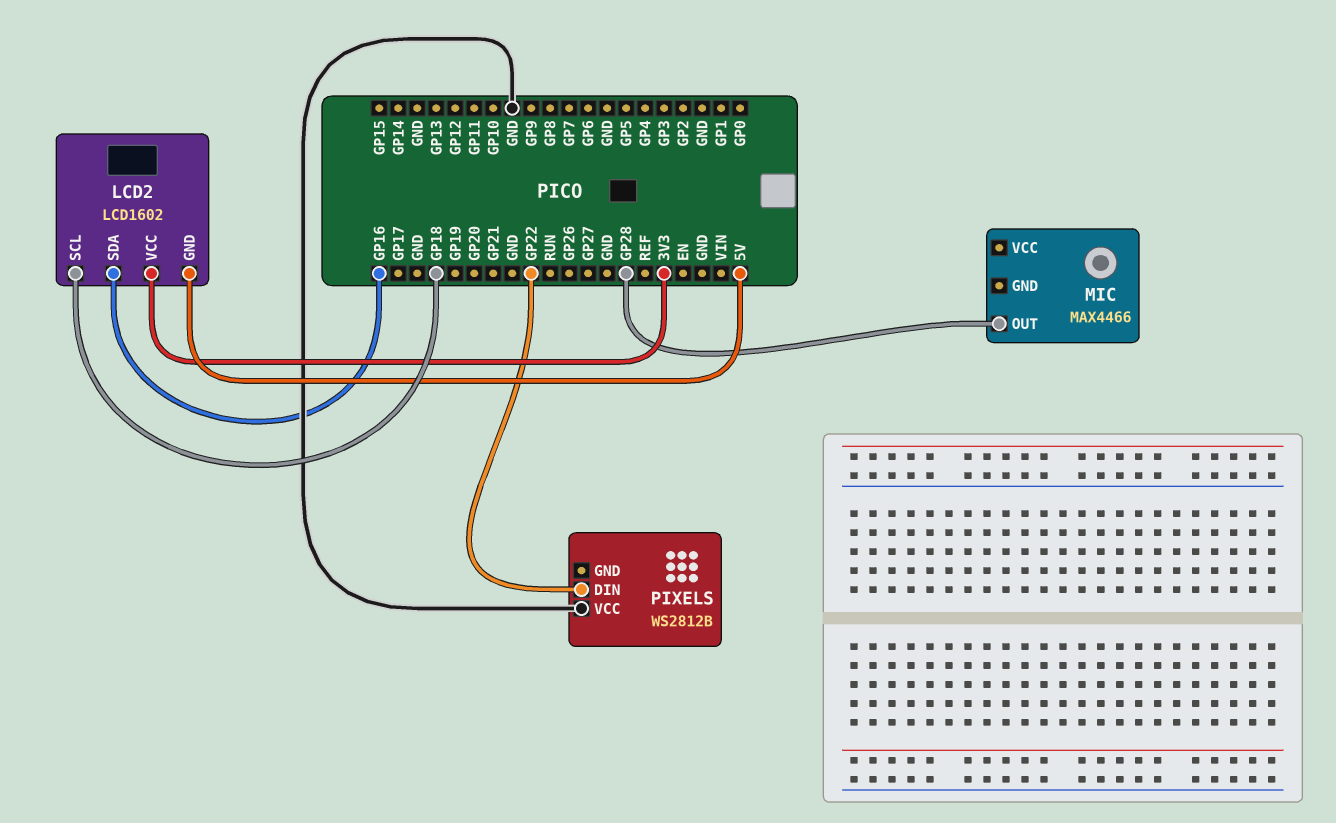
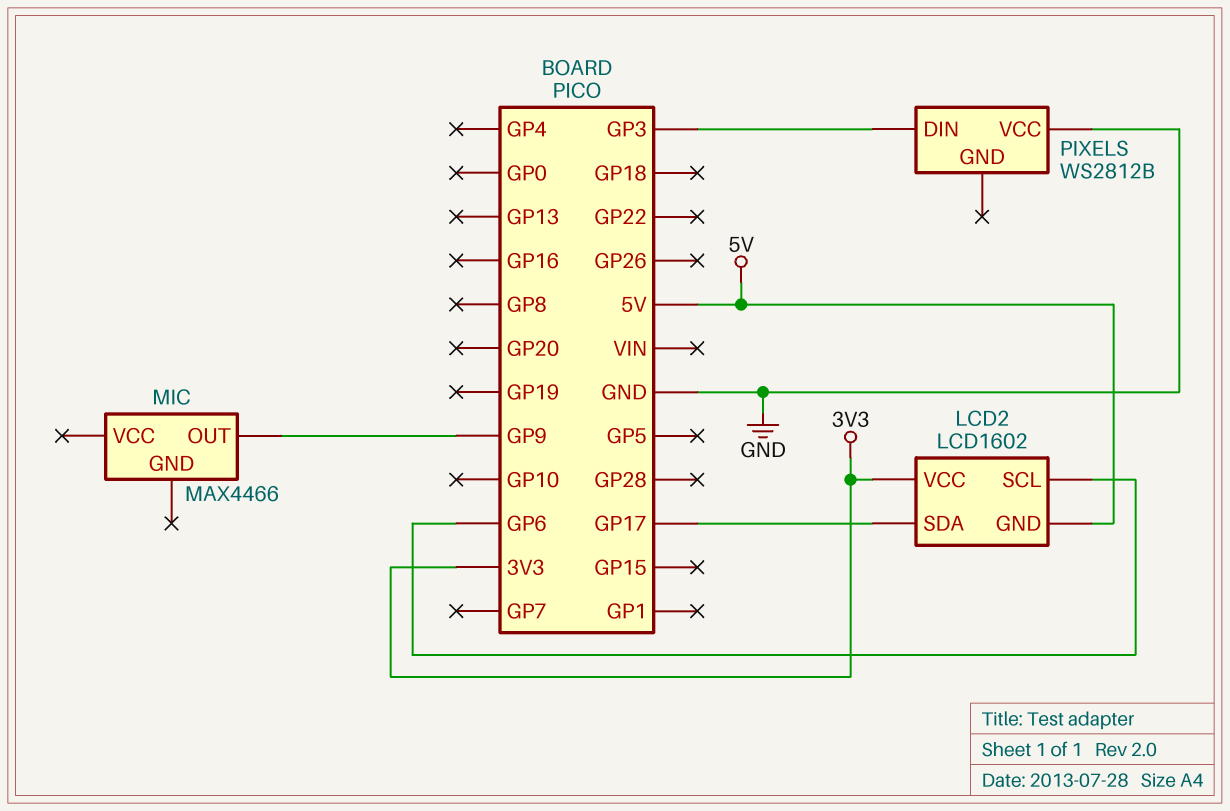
LCD2 pin SCL: GP18 -> GP6
LCD2 pin SDA: GP16 -> GP17
MIC pin OUT: GP28 -> GP9
PIXELS pin DIN: GP22 -> GP3

